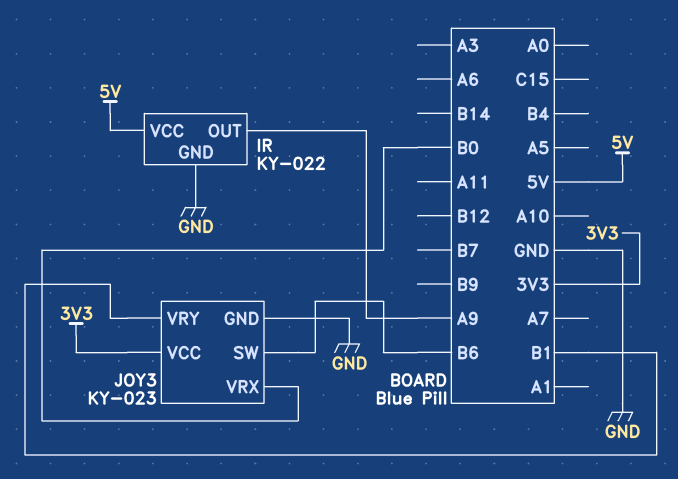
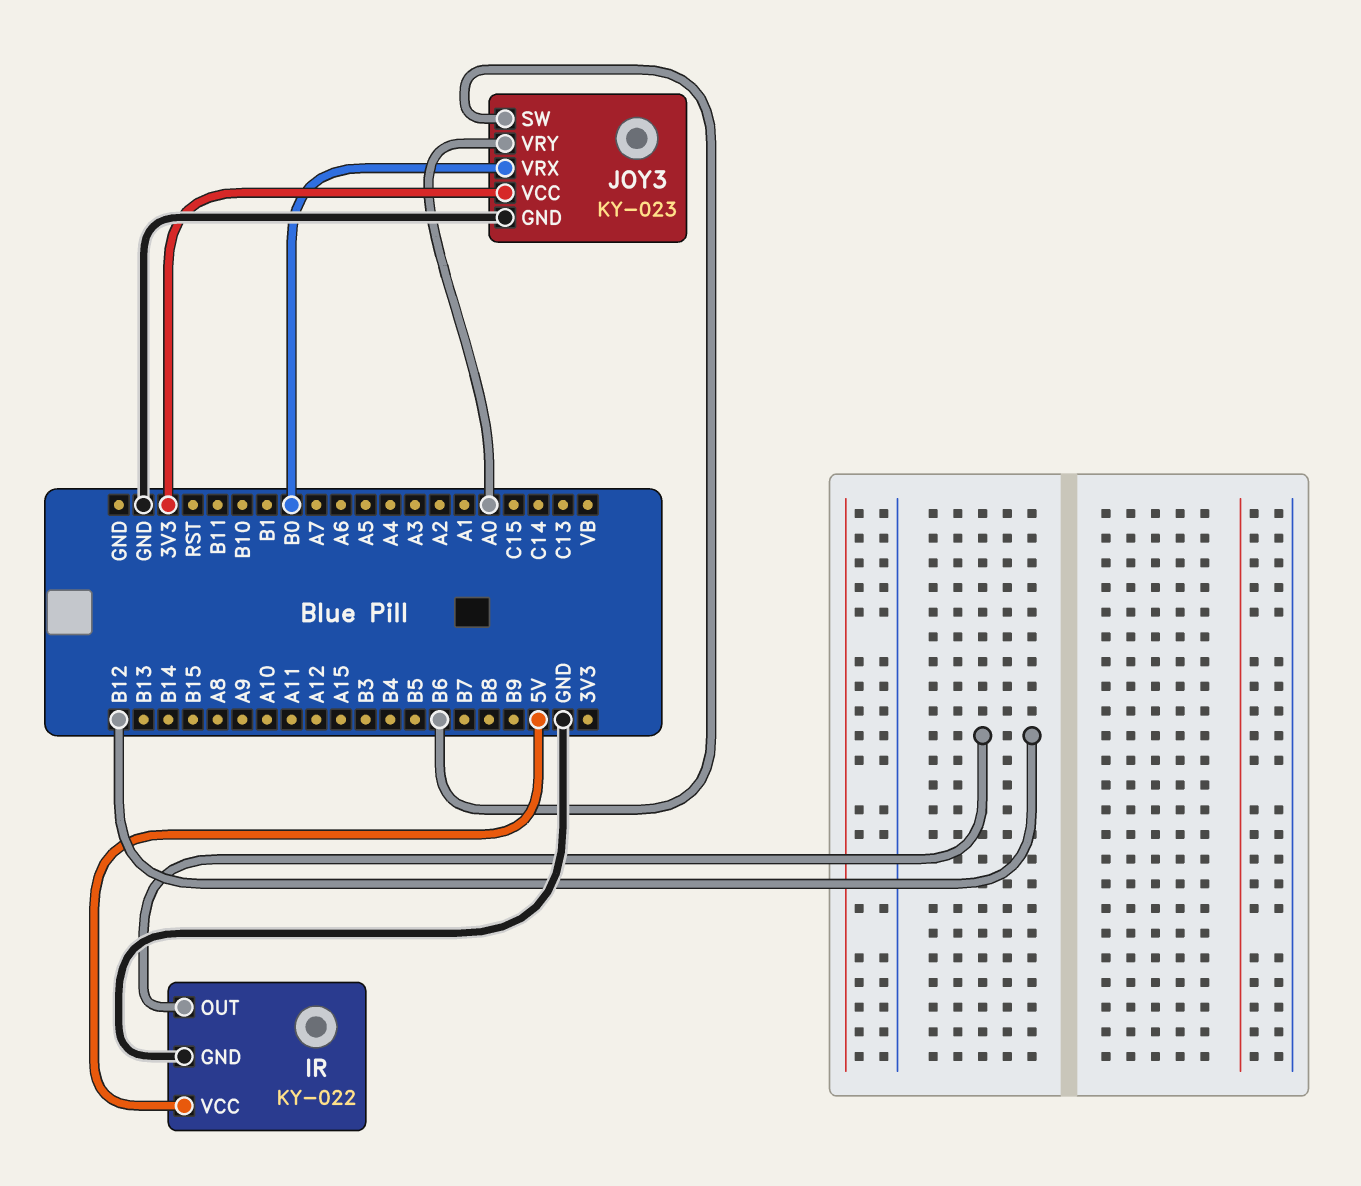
IR pin OUT: A9 -> B12
JOY3 pin VRY: B1 -> A0

